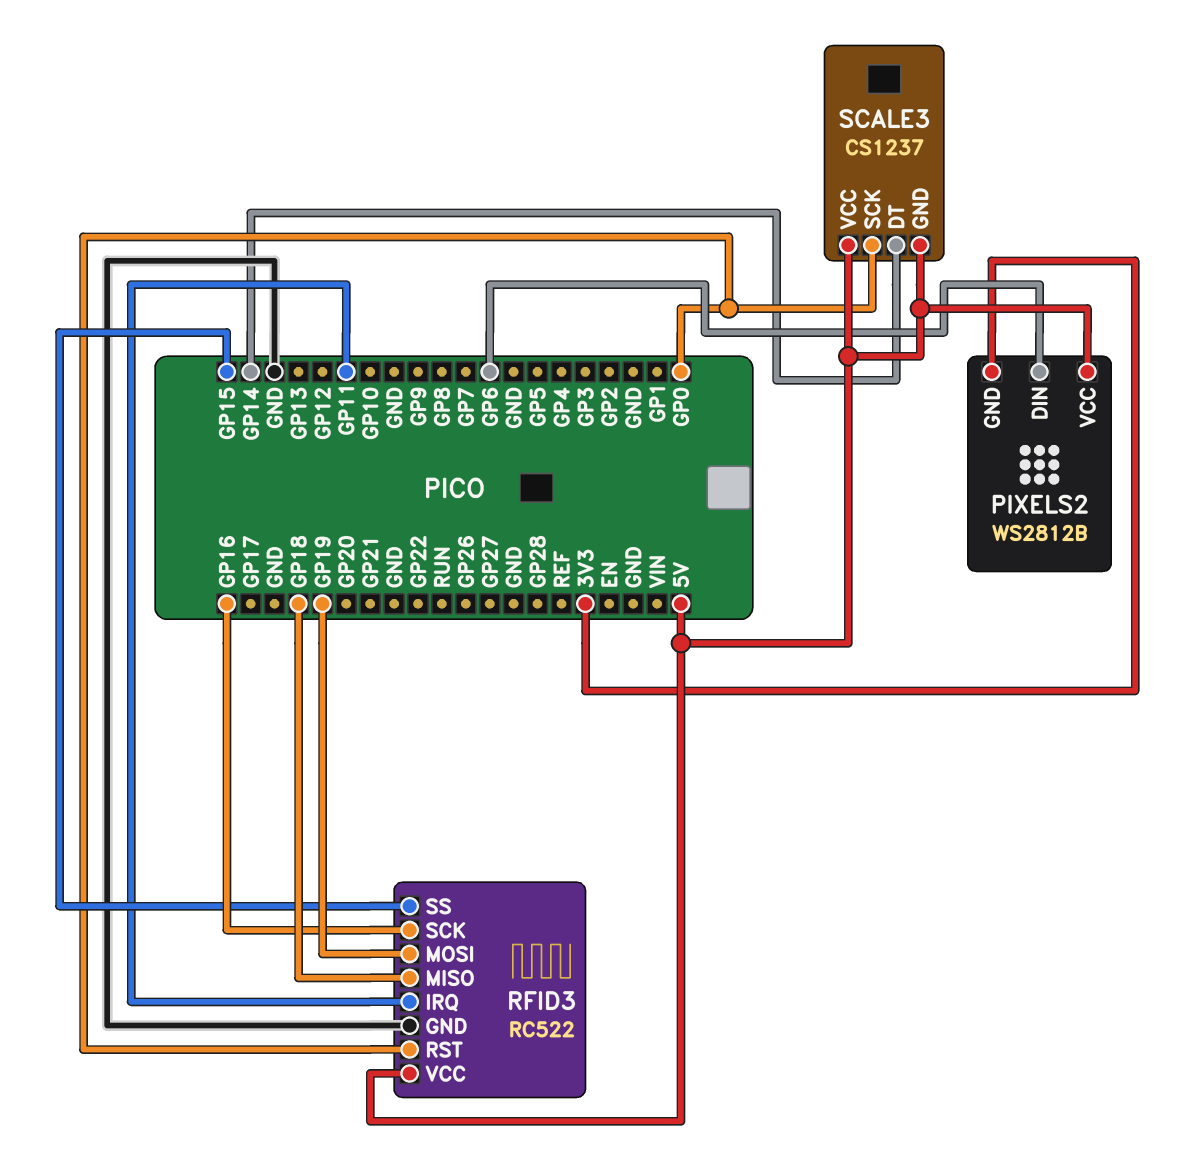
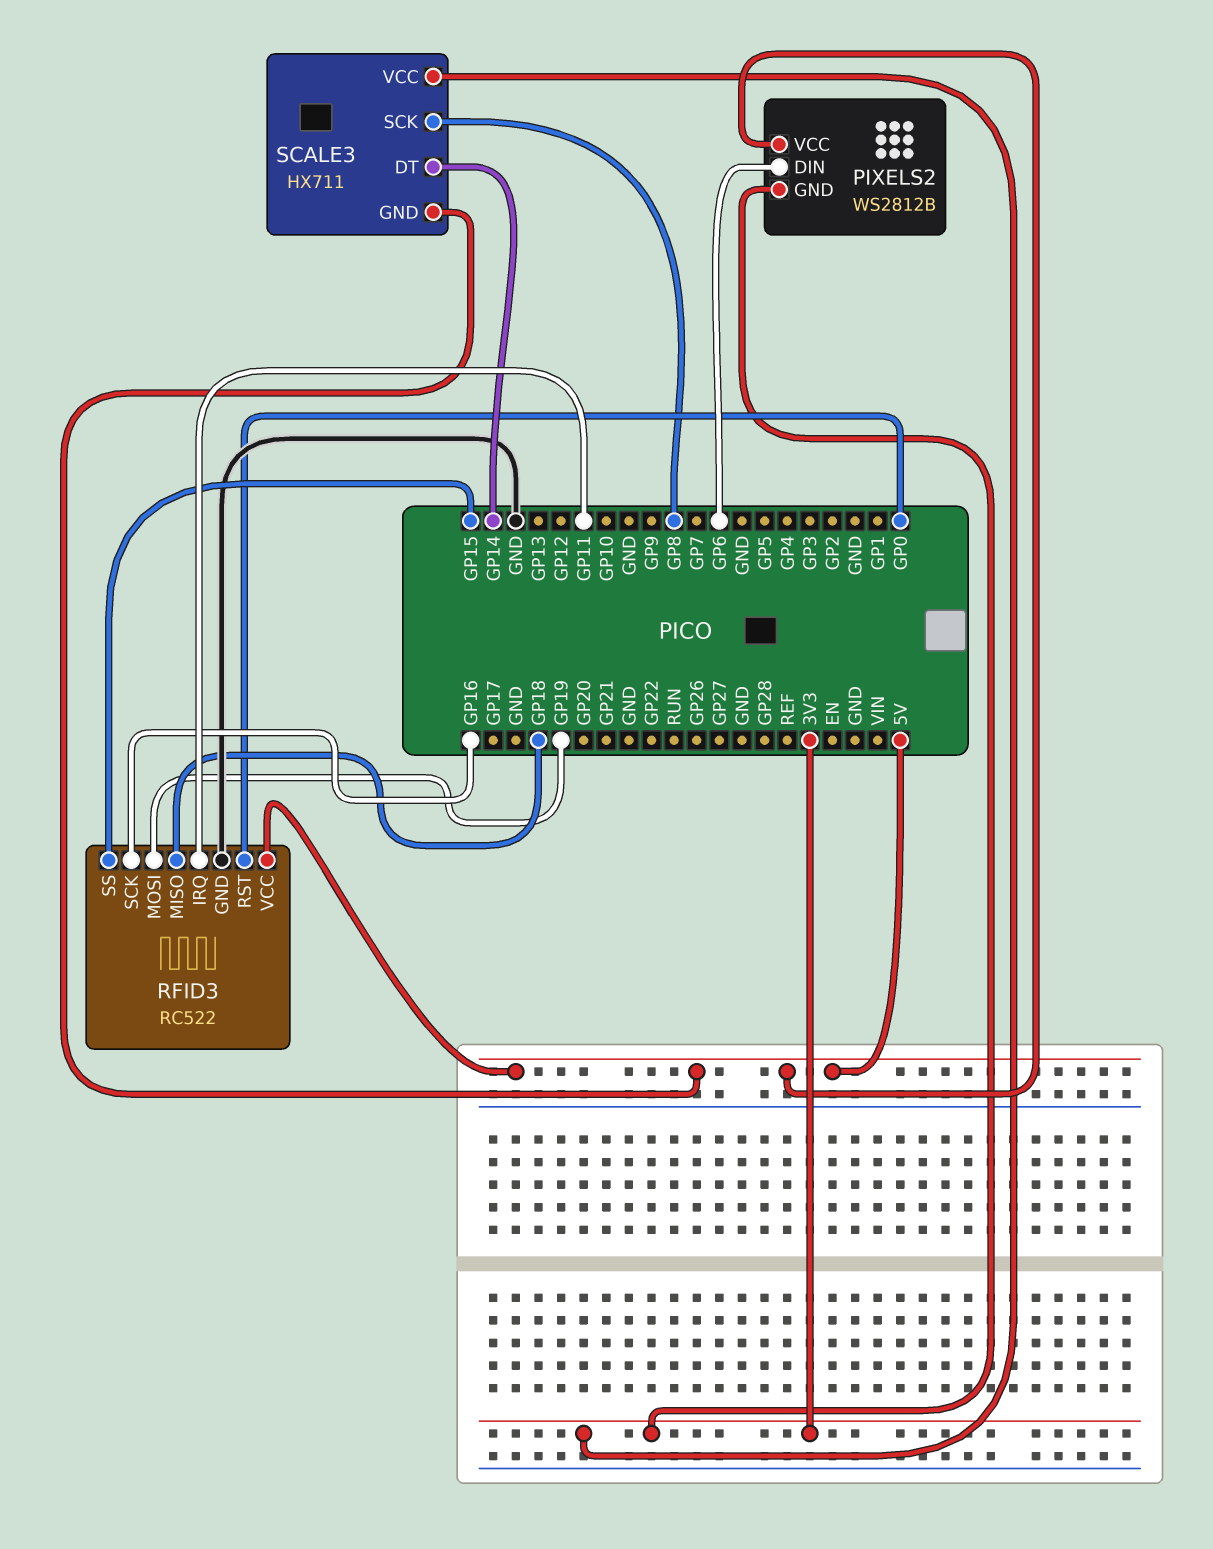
SCALE3: CS1237 -> HX711
SCALE3 pin SCK: GP0 -> GP8
SCALE3 pin VCC: 5V -> 3V3

